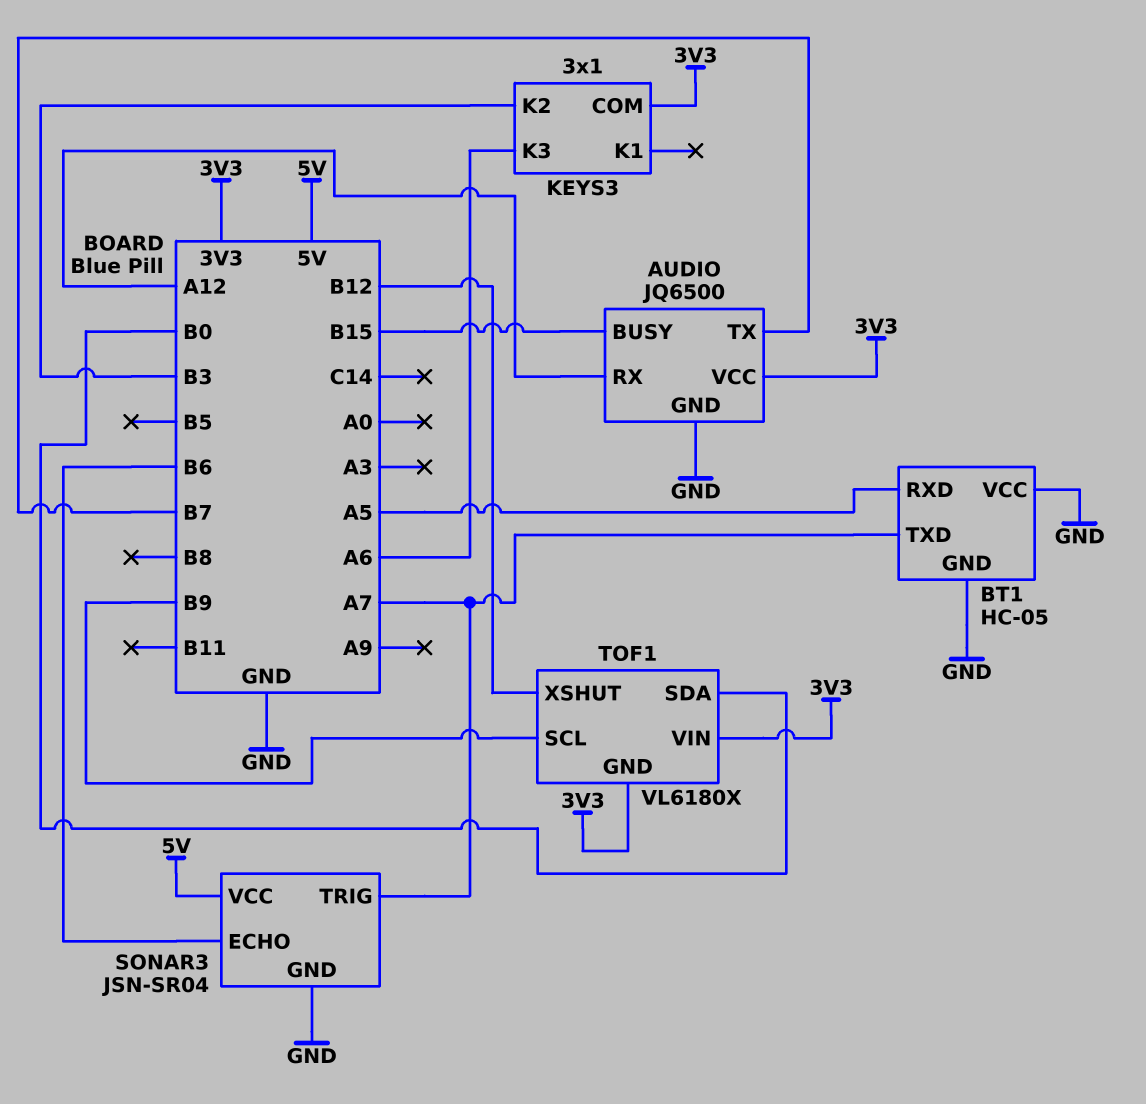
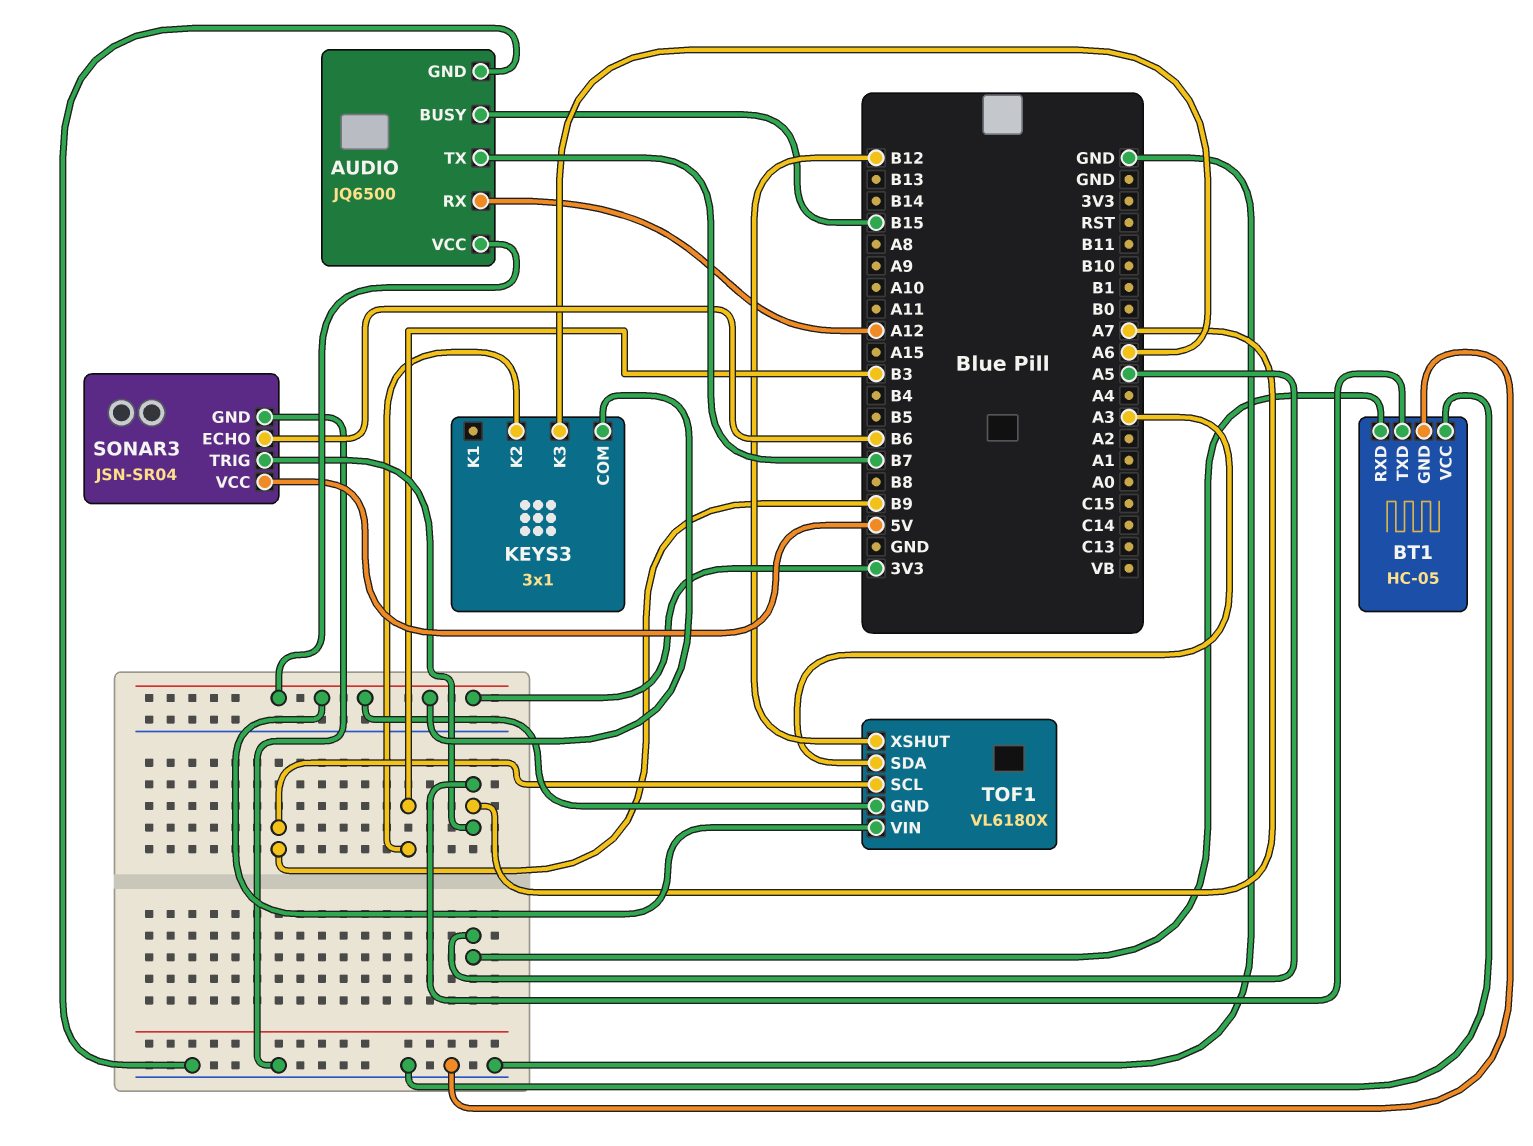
TOF1 pin SDA: B0 -> A3

